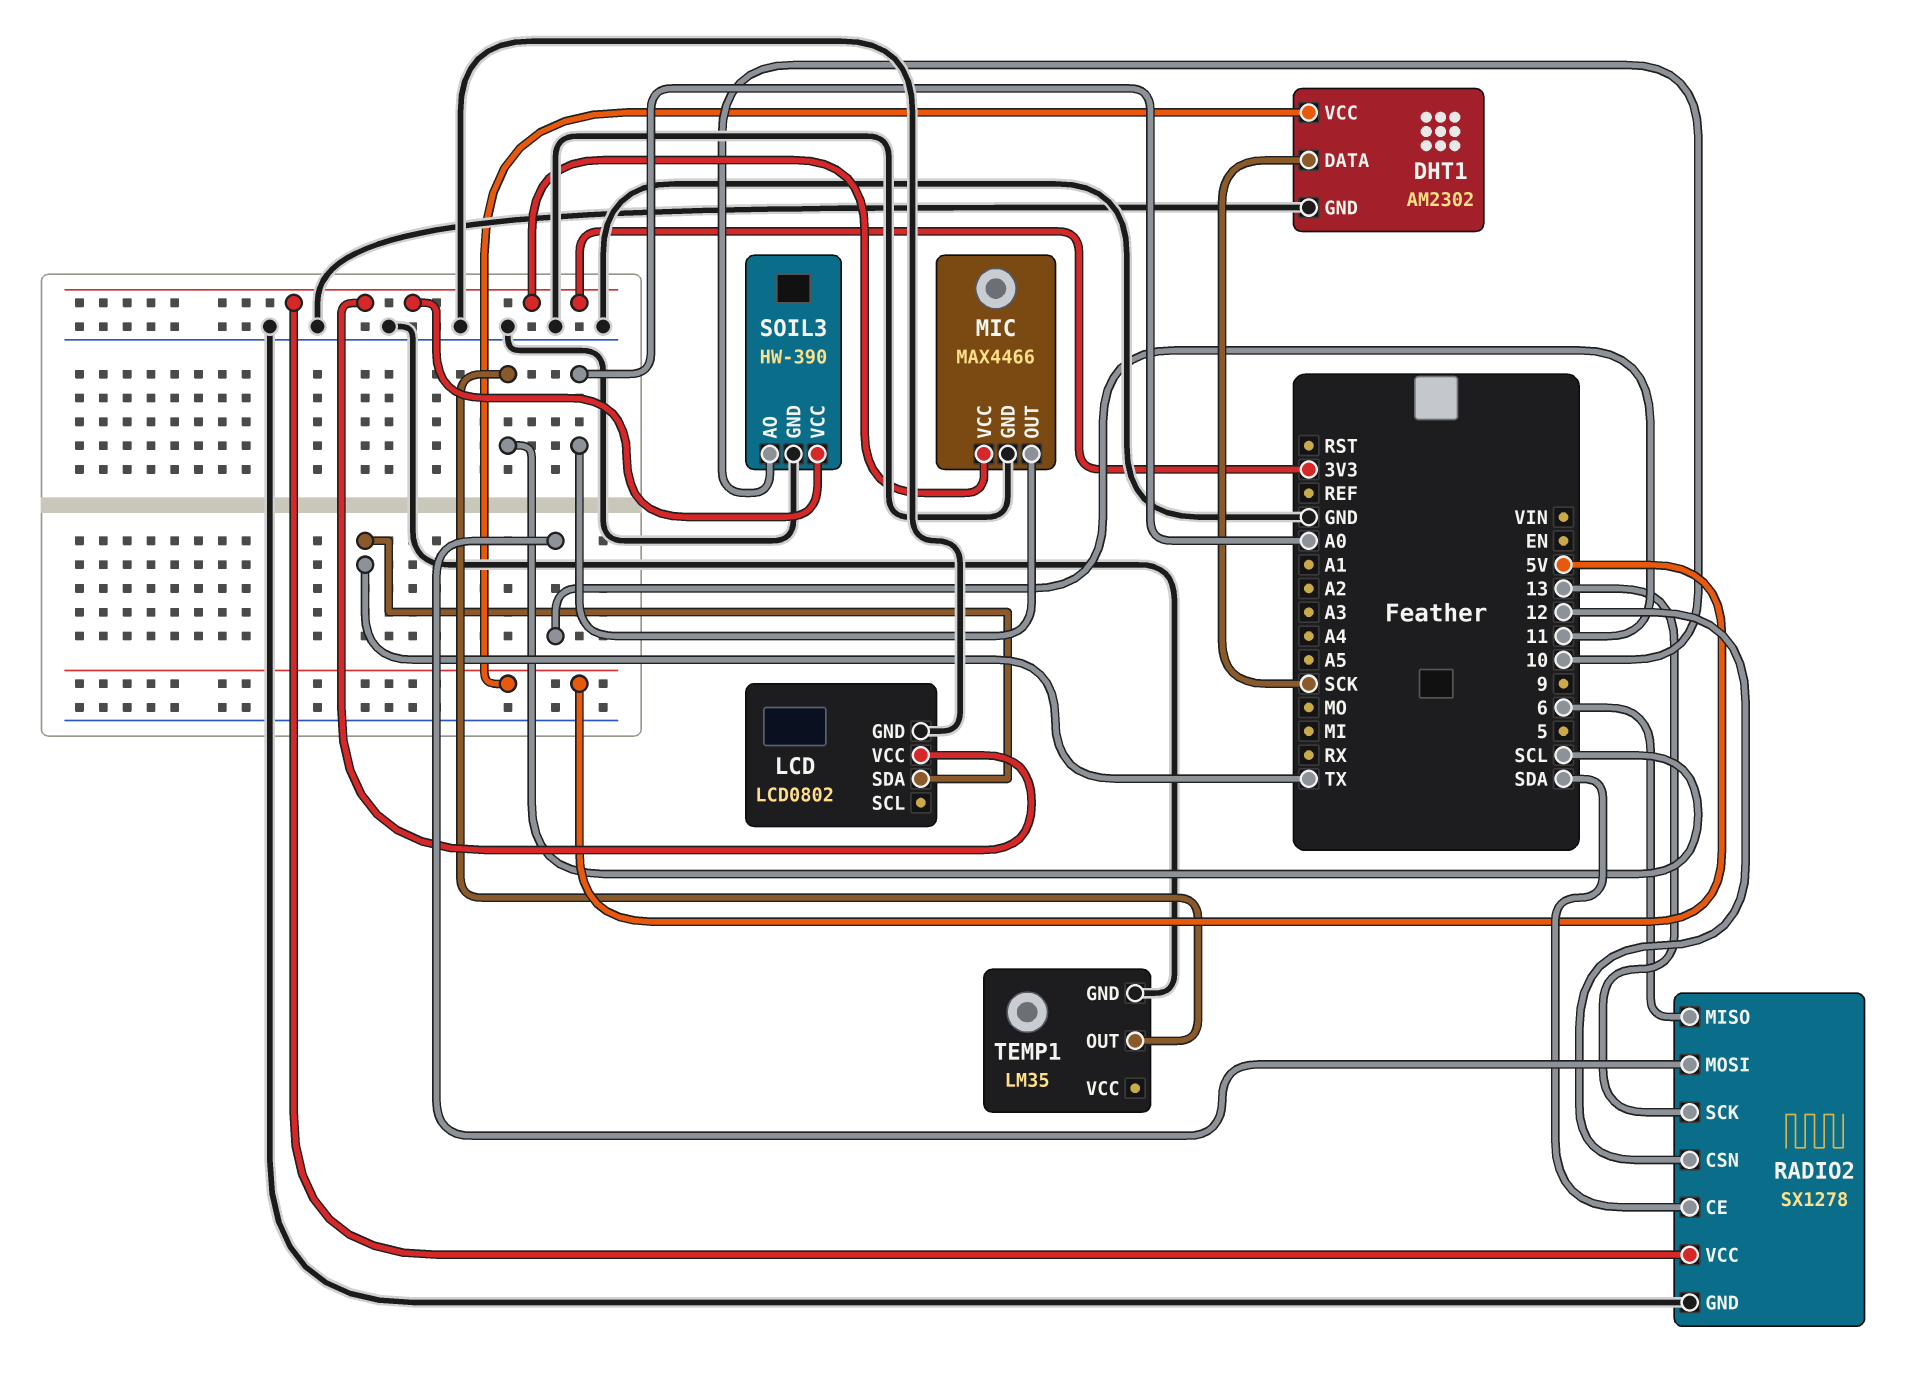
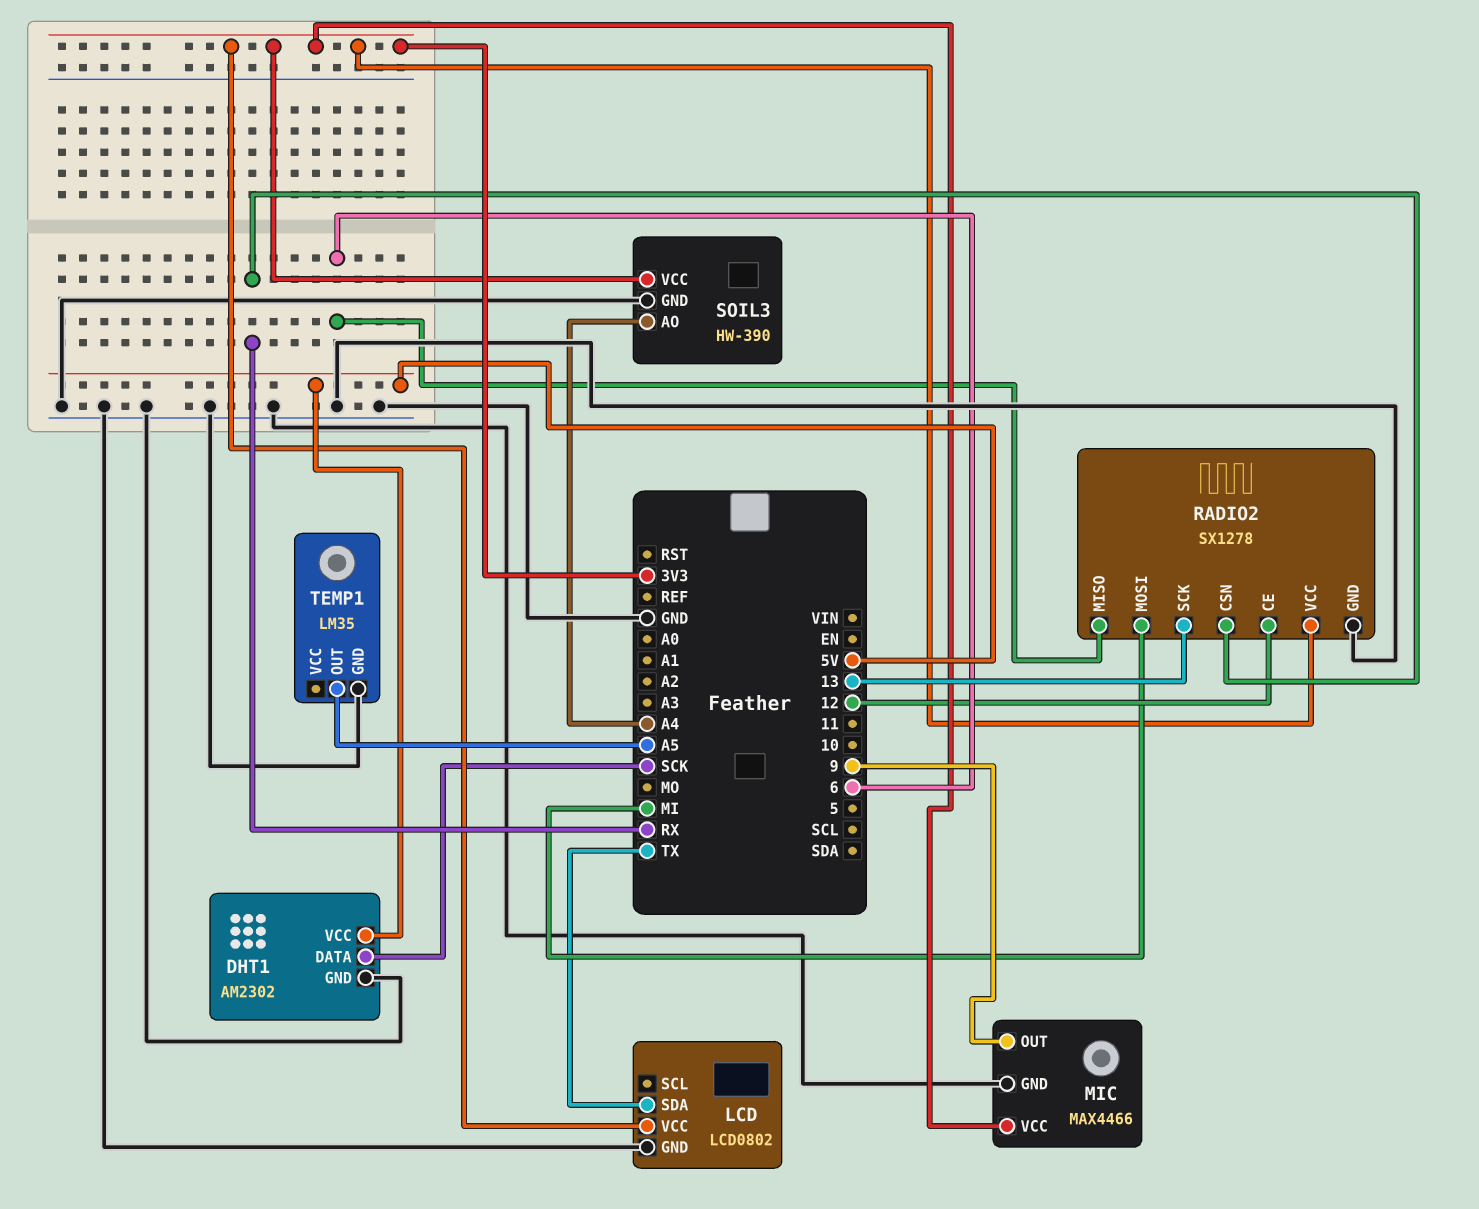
MIC pin OUT: A0 -> 9
RADIO2 pin CE: SDA -> 12
RADIO2 pin CSN: 12 -> RX
RADIO2 pin MOSI: 11 -> MI
SOIL3 pin AO: 10 -> A4
TEMP1 pin OUT: SCL -> A5

